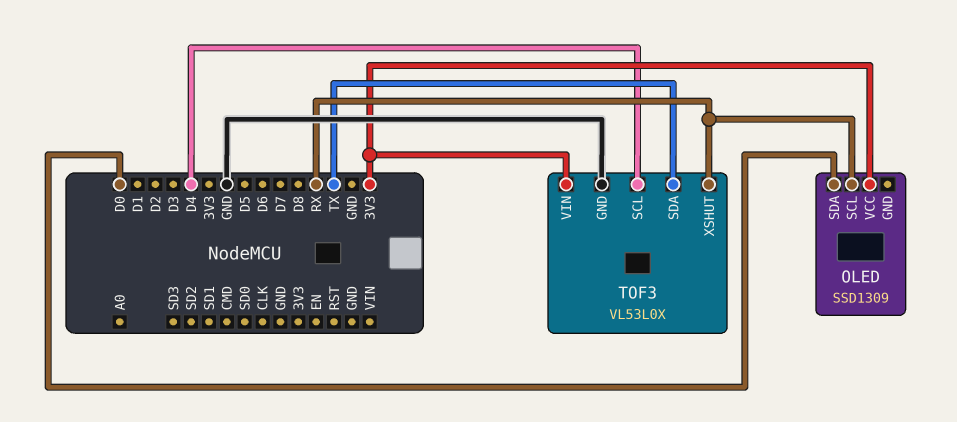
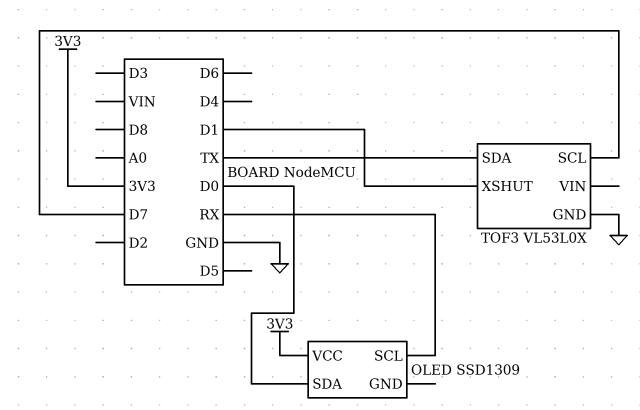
TOF3 pin SCL: D4 -> D7
TOF3 pin VIN: 3V3 -> none
TOF3 pin XSHUT: RX -> D1

